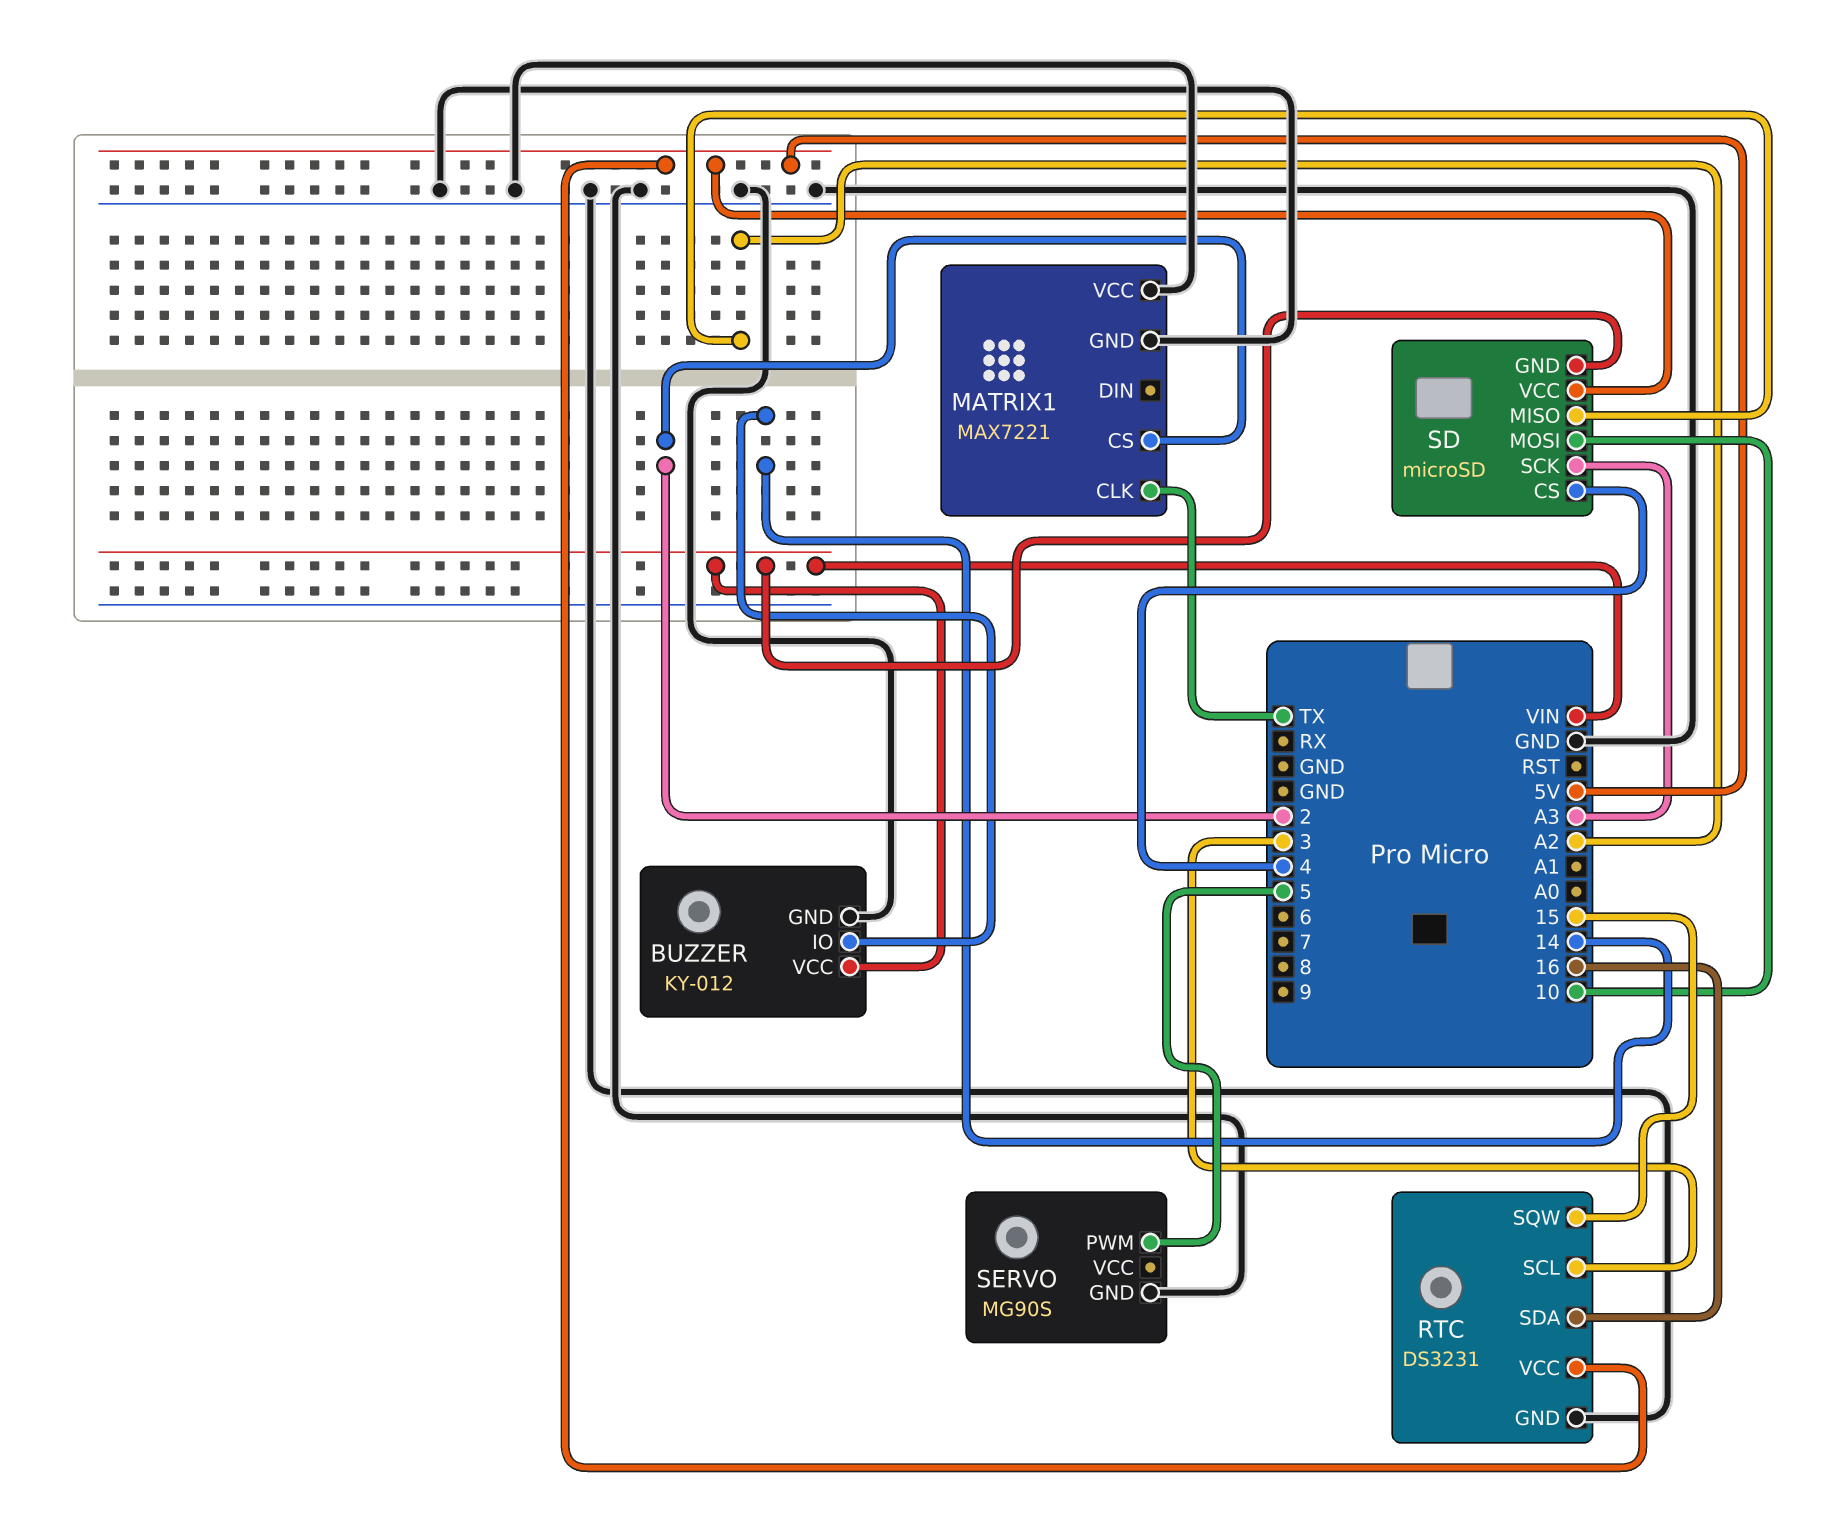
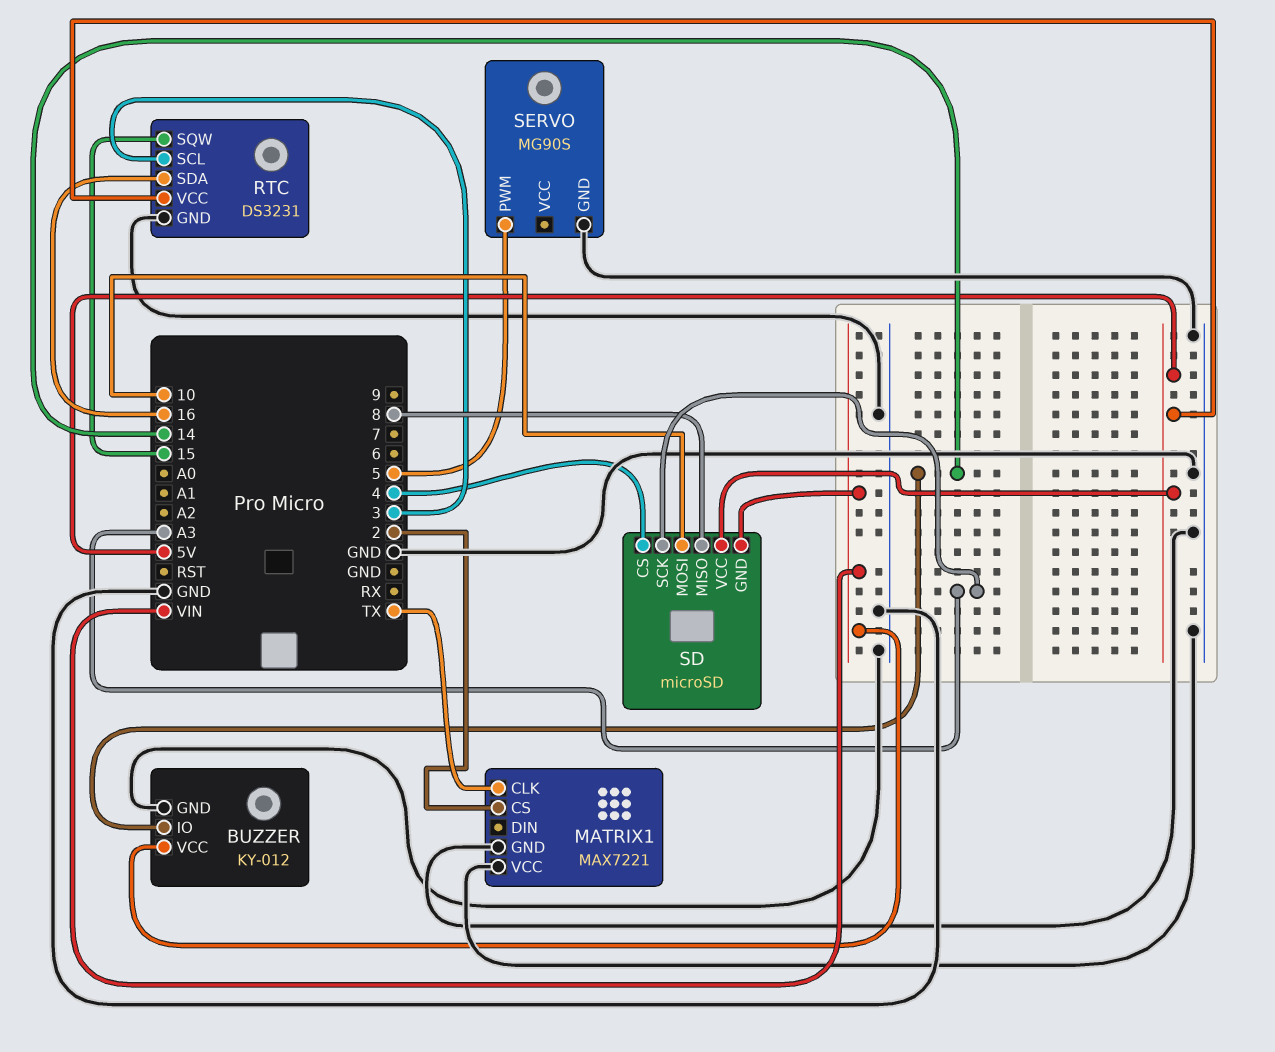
SD pin MISO: A2 -> 8

